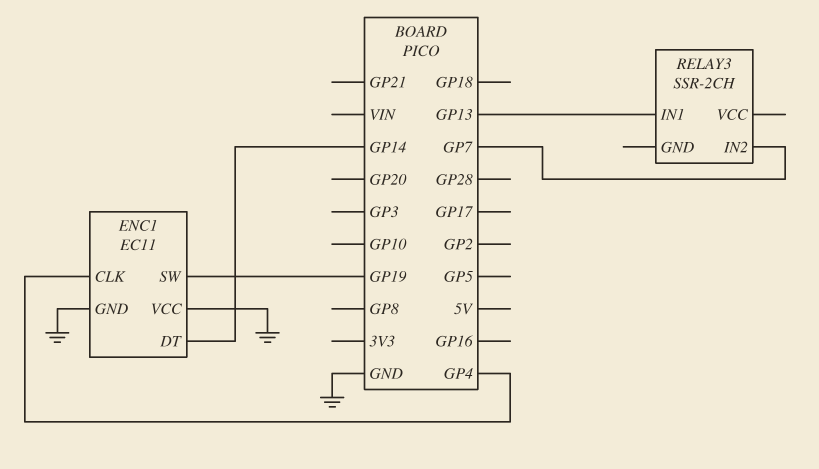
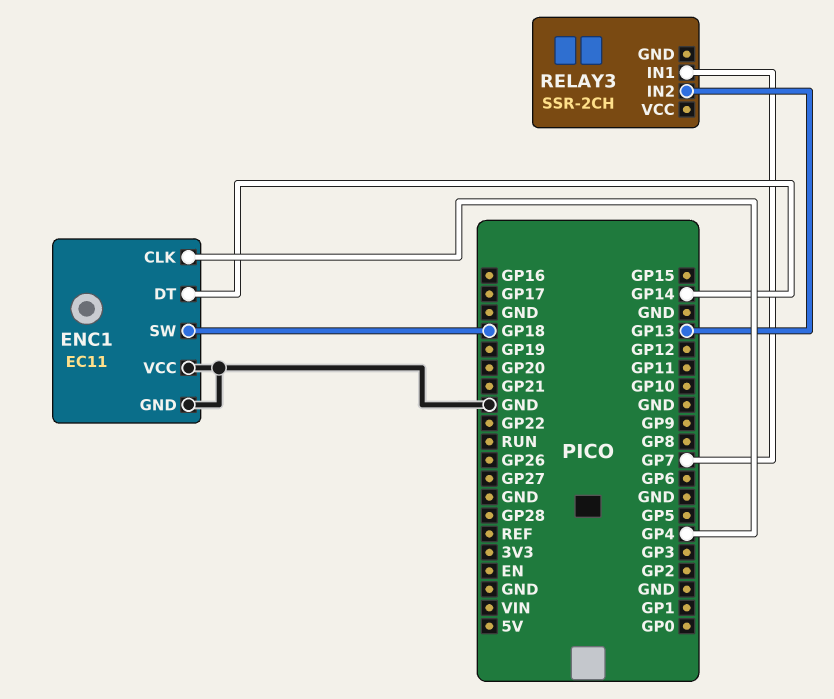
ENC1 pin SW: GP19 -> GP18
RELAY3 pin IN1: GP13 -> GP7
RELAY3 pin IN2: GP7 -> GP13

